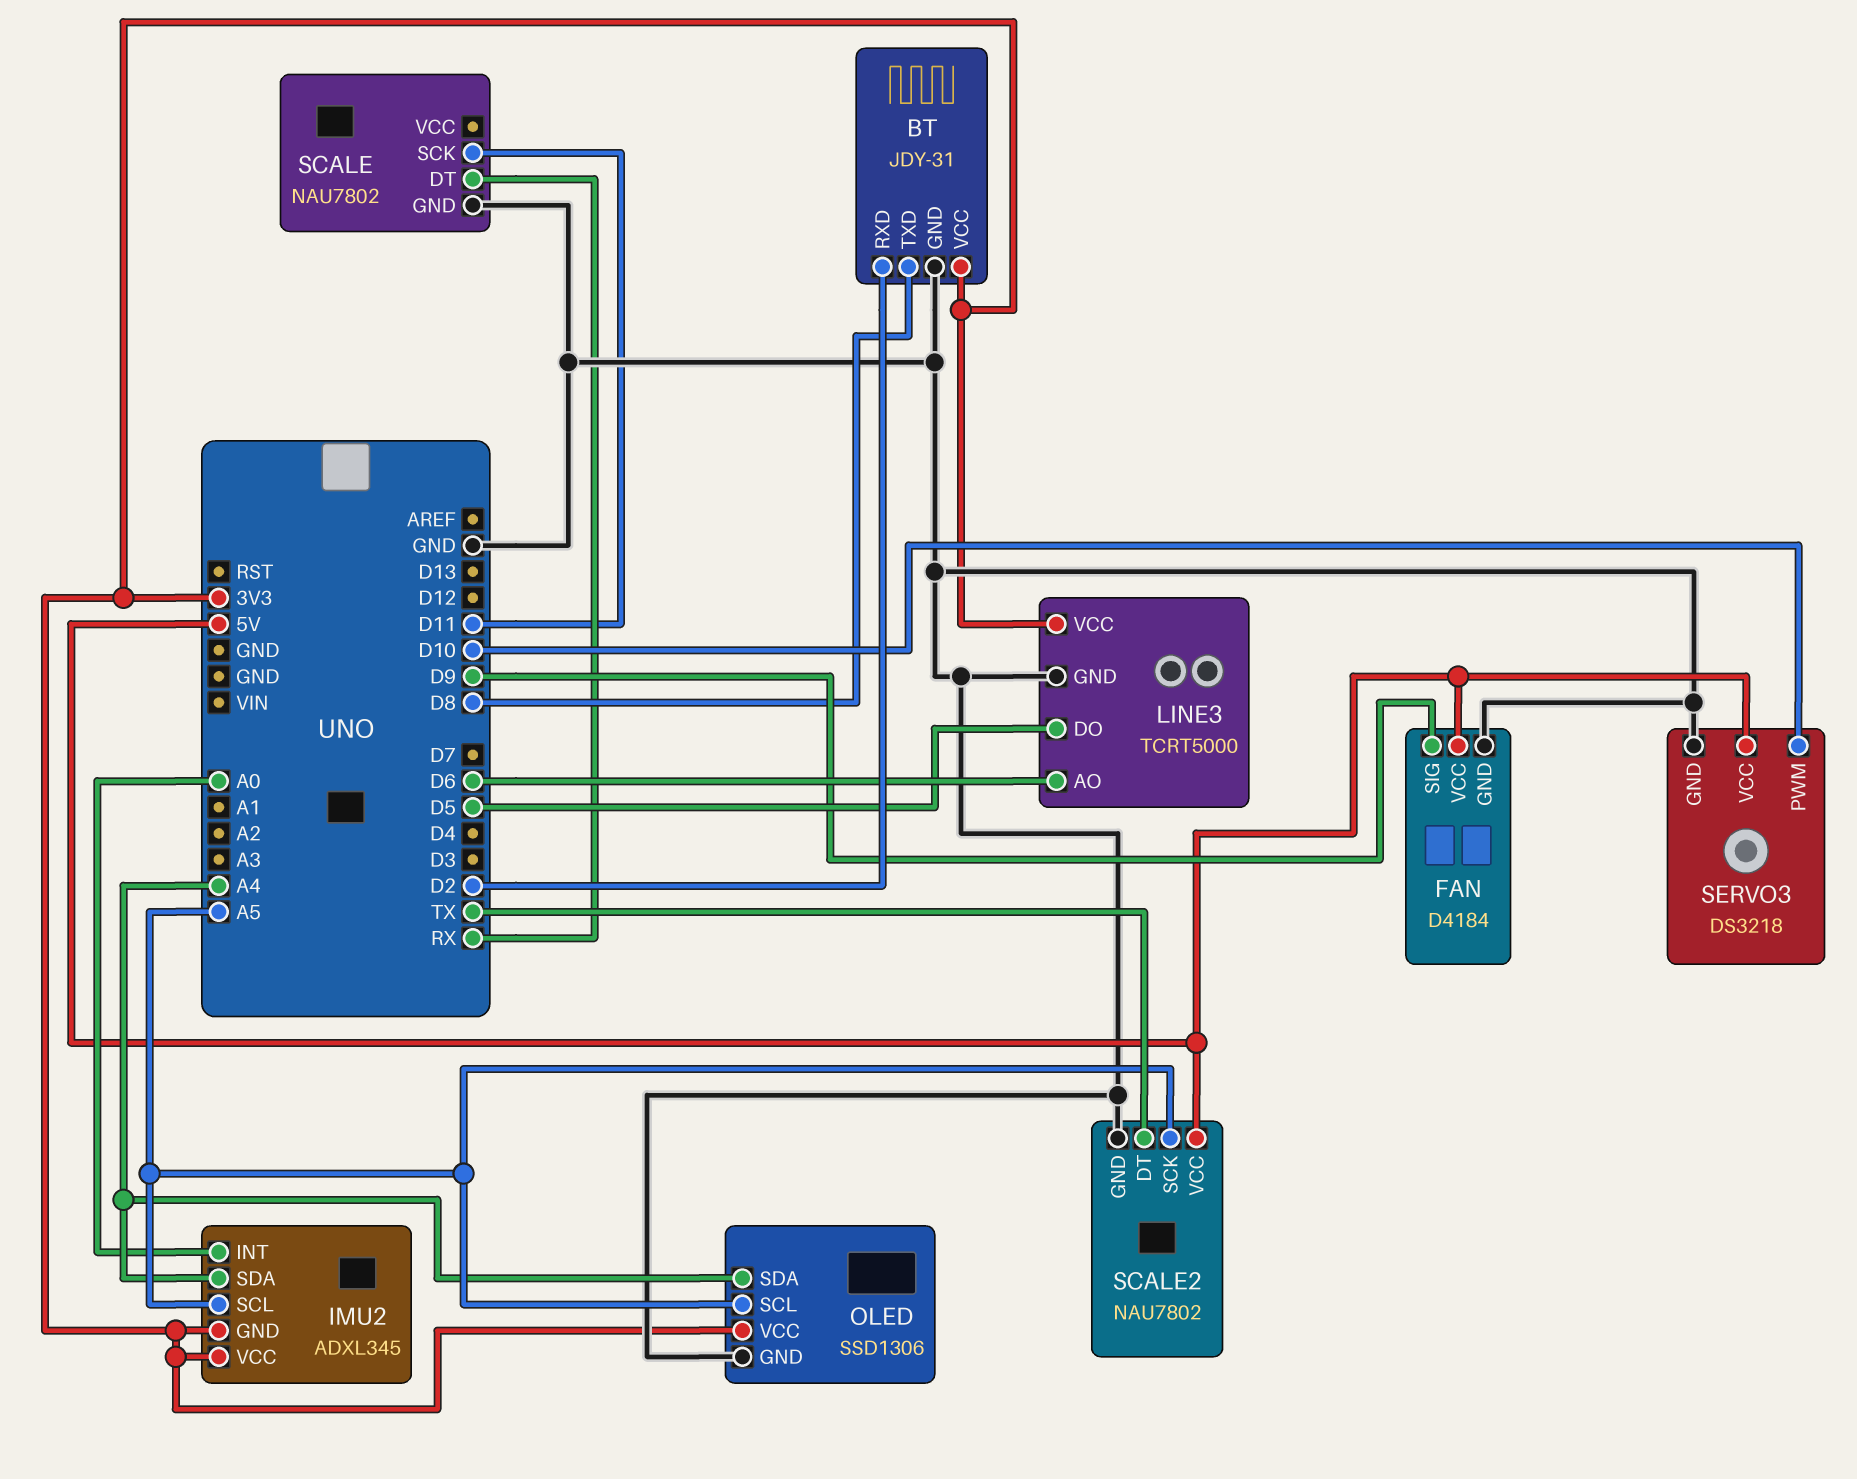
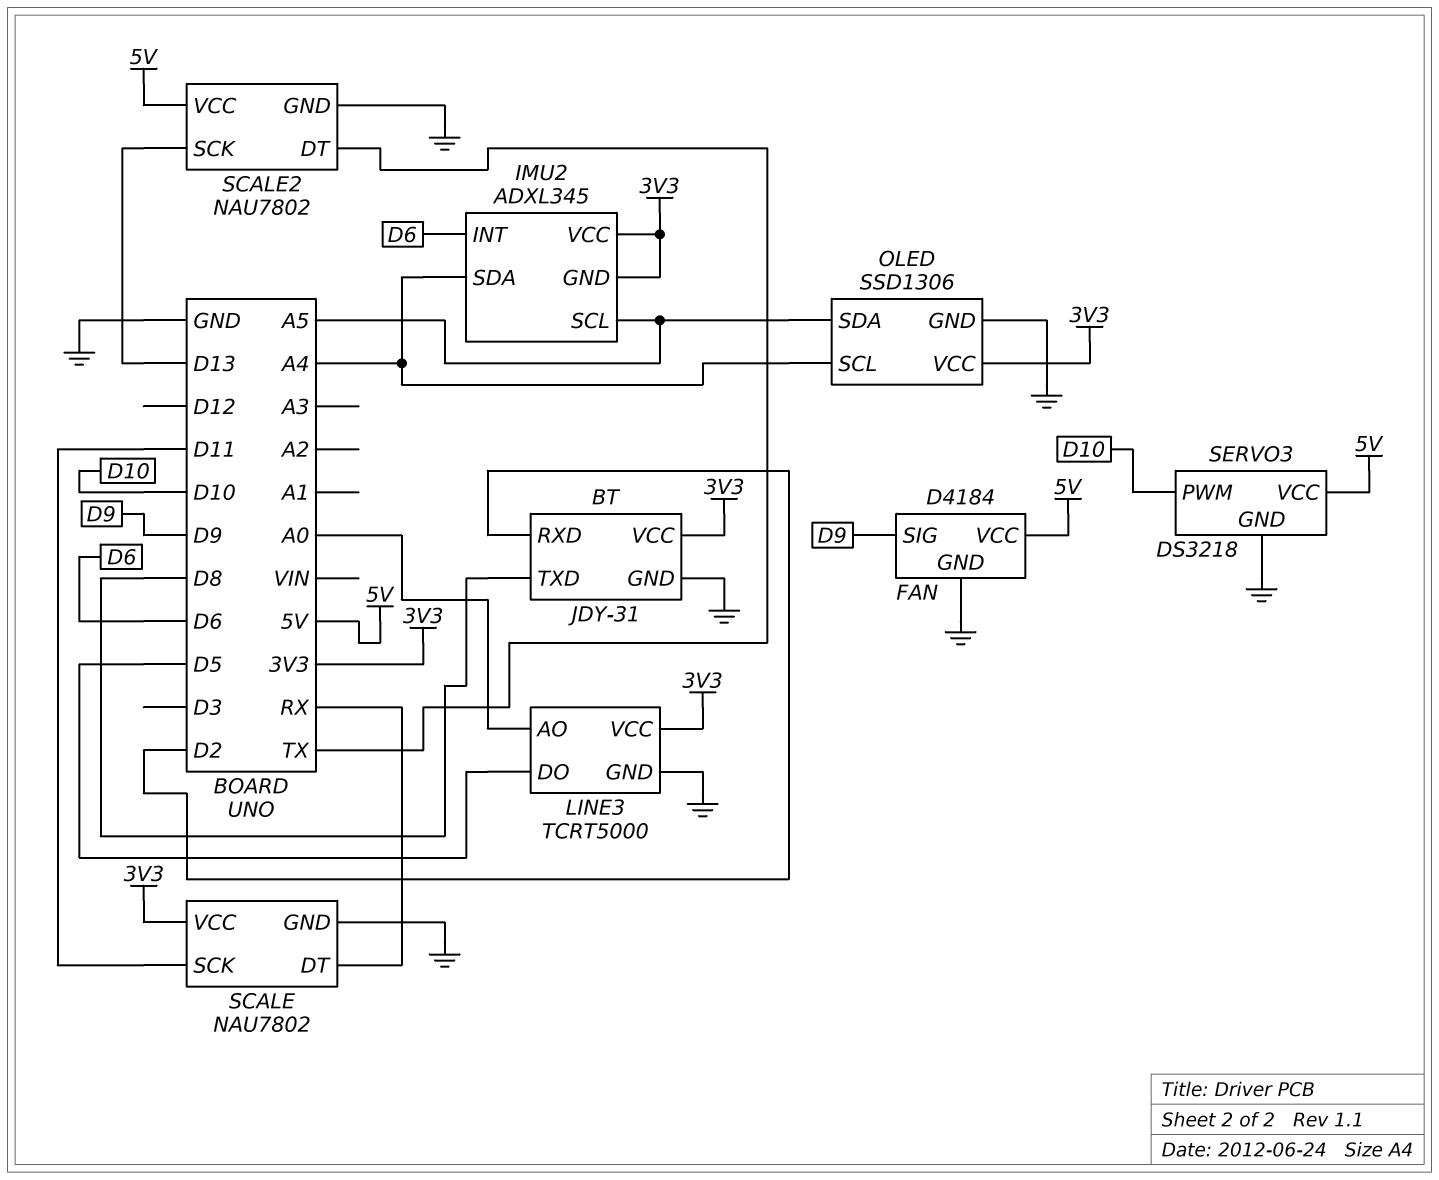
IMU2 pin INT: A0 -> D6
LINE3 pin AO: D6 -> A0
OLED pin SCL: A5 -> A4
OLED pin SDA: A4 -> A5
SCALE pin VCC: none -> 3V3
SCALE2 pin SCK: A5 -> D13

